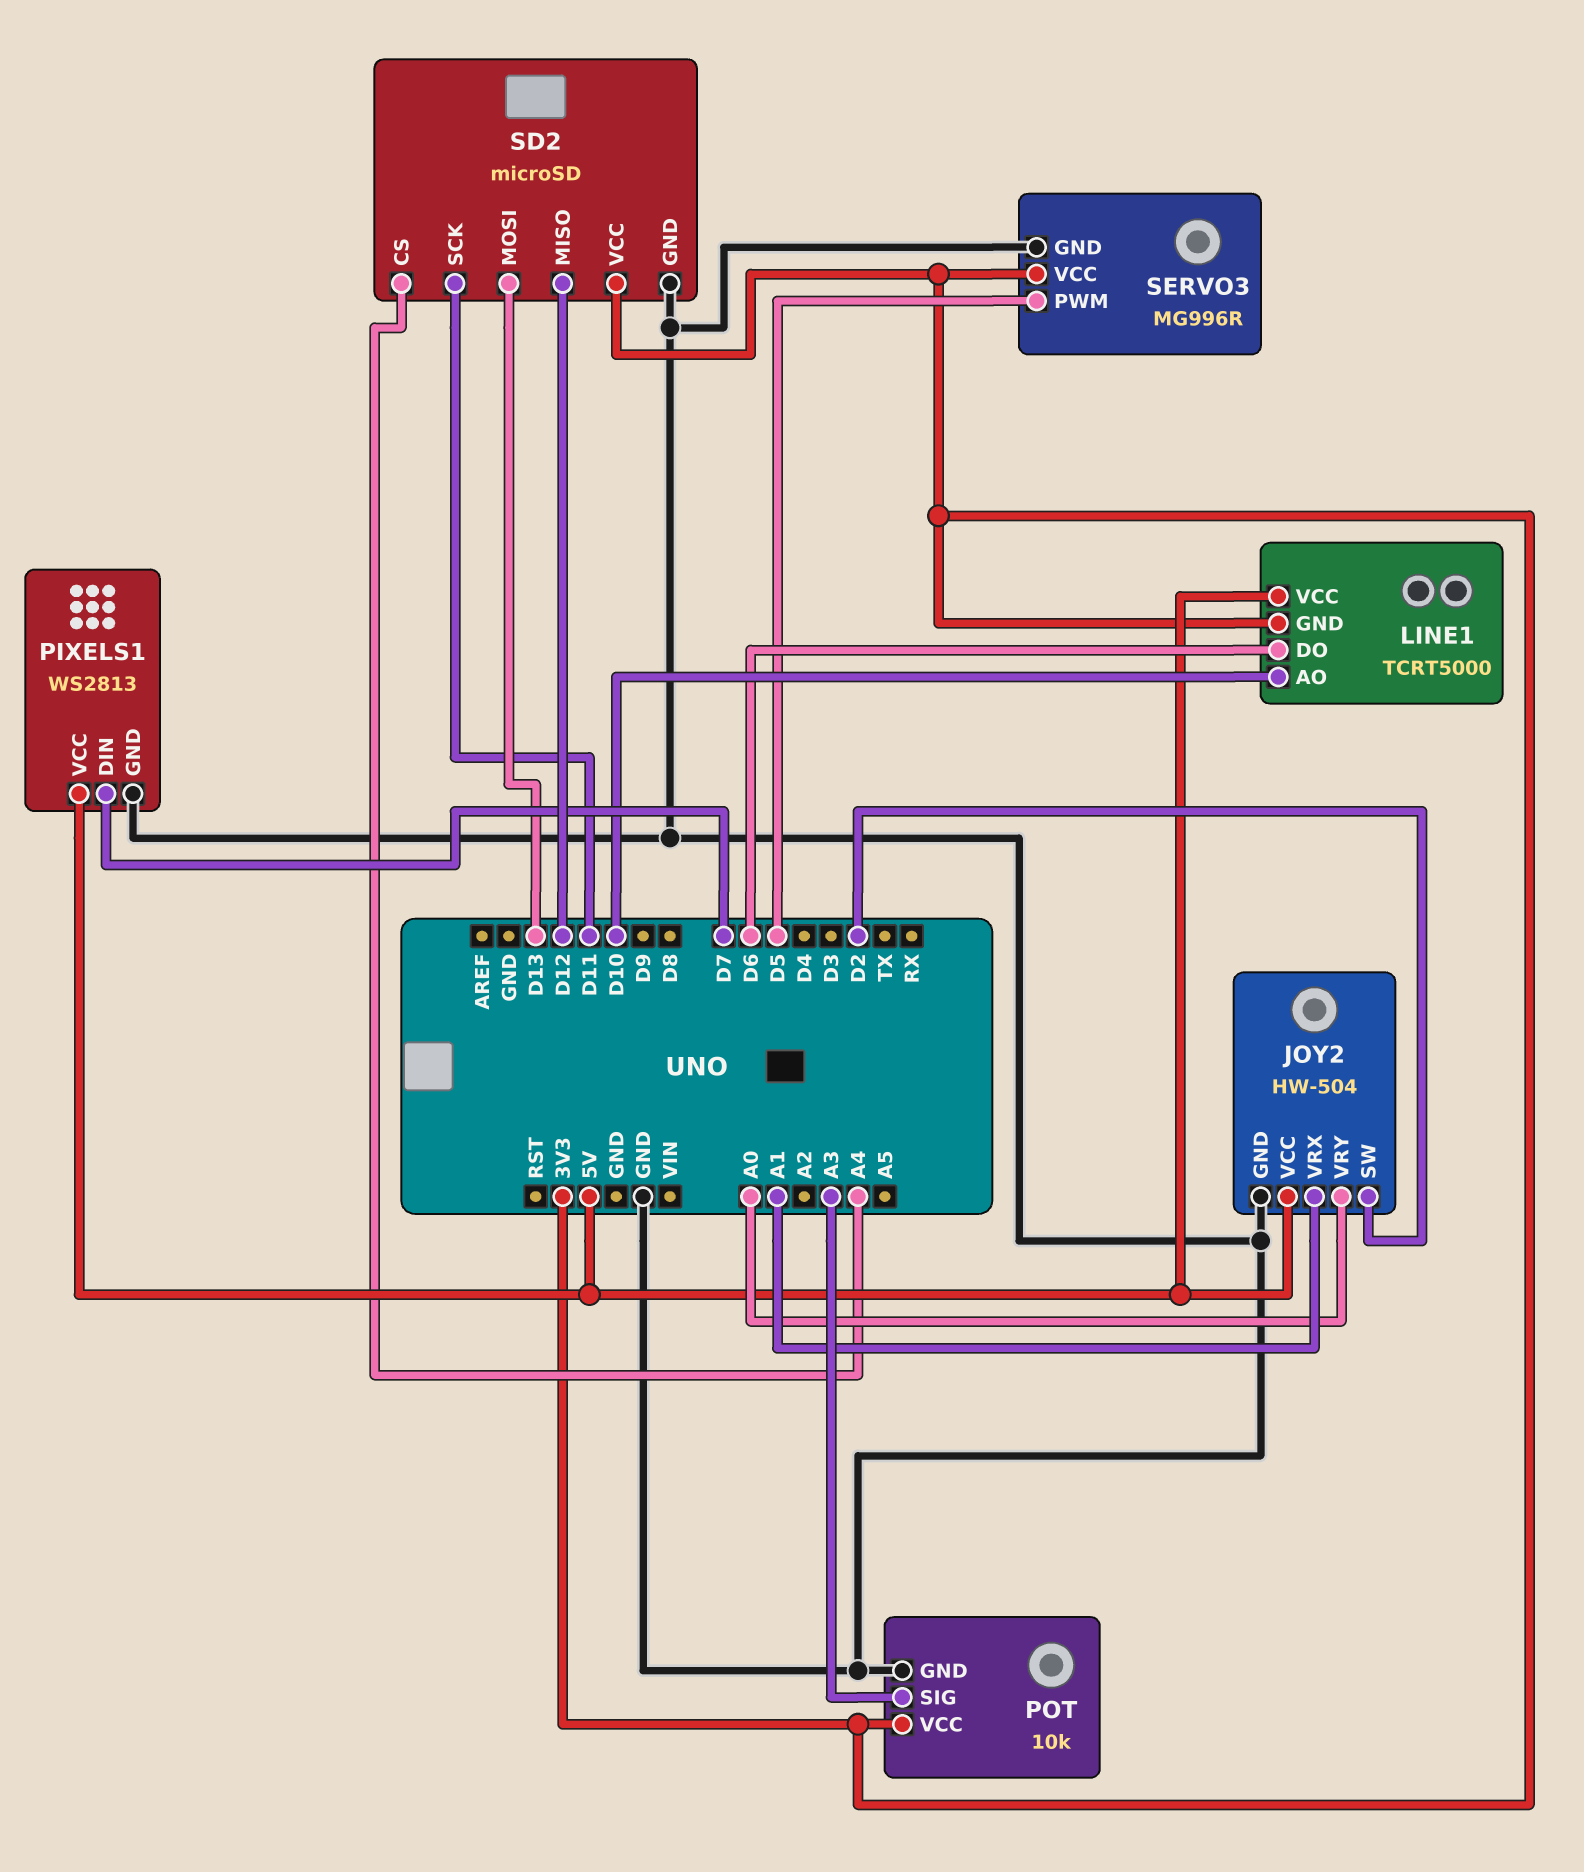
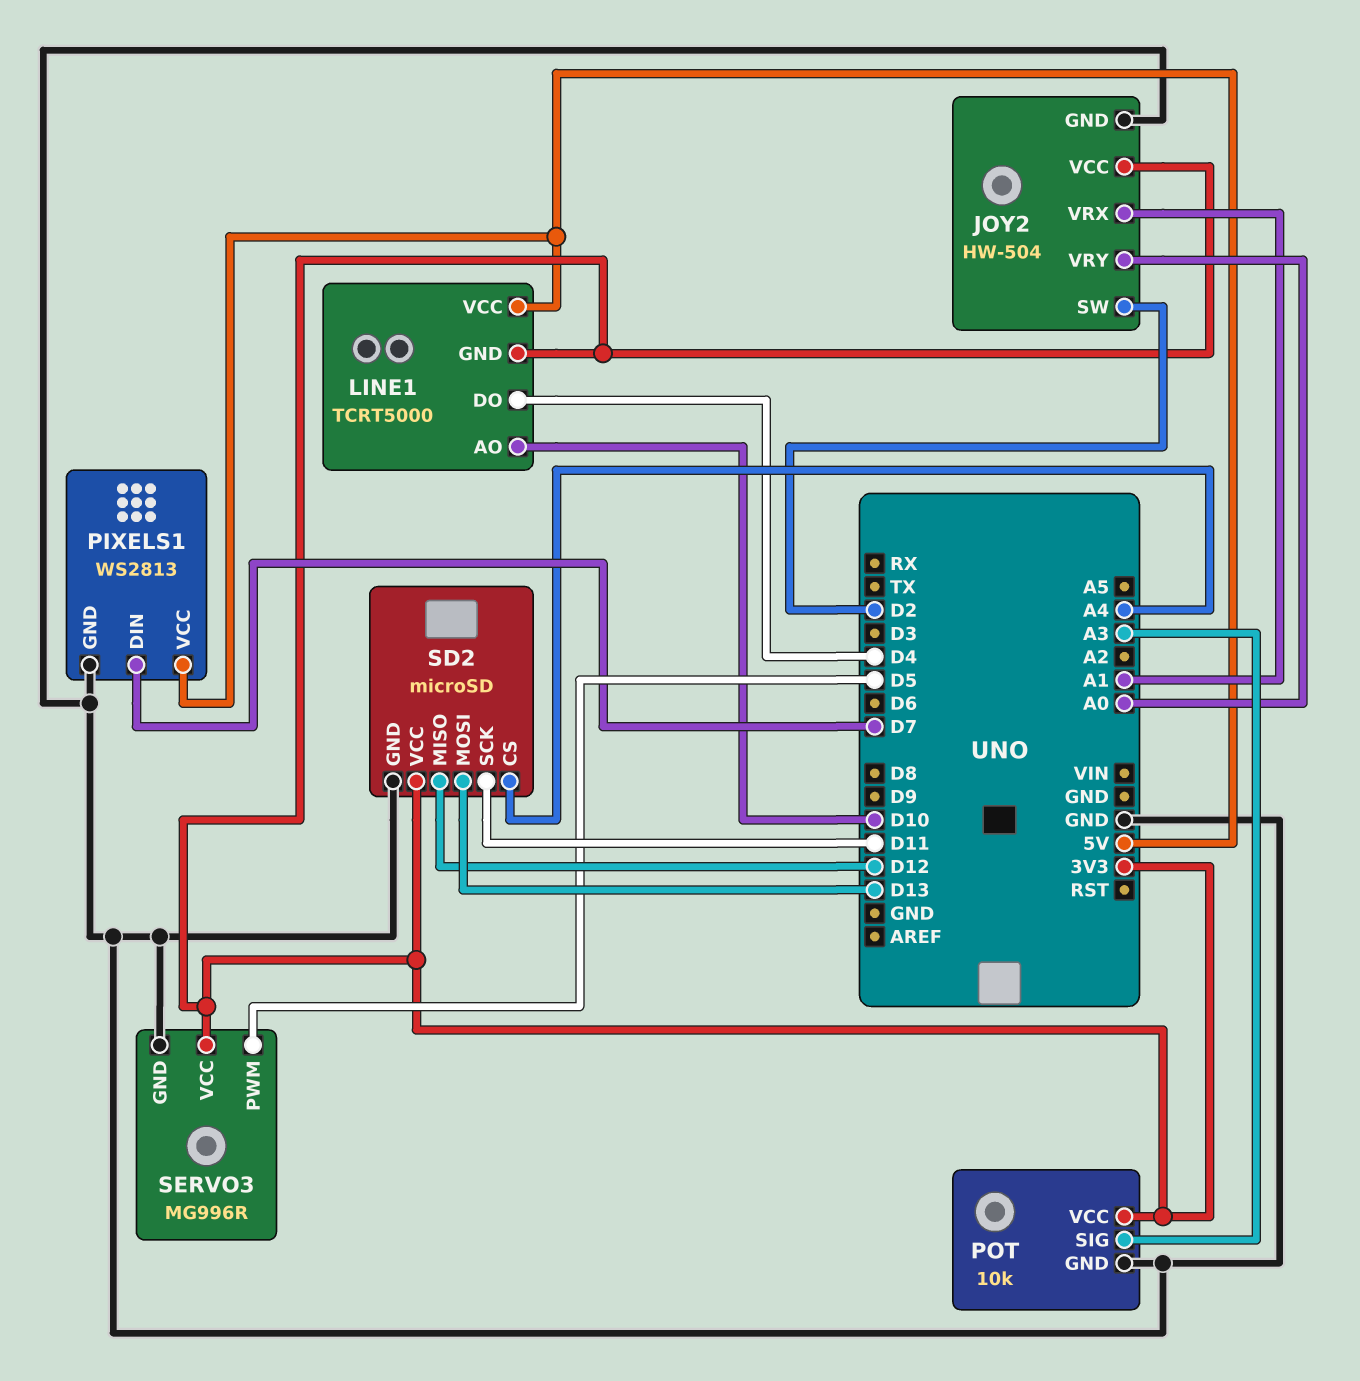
JOY2 pin VCC: 5V -> 3V3
LINE1 pin DO: D6 -> D4

